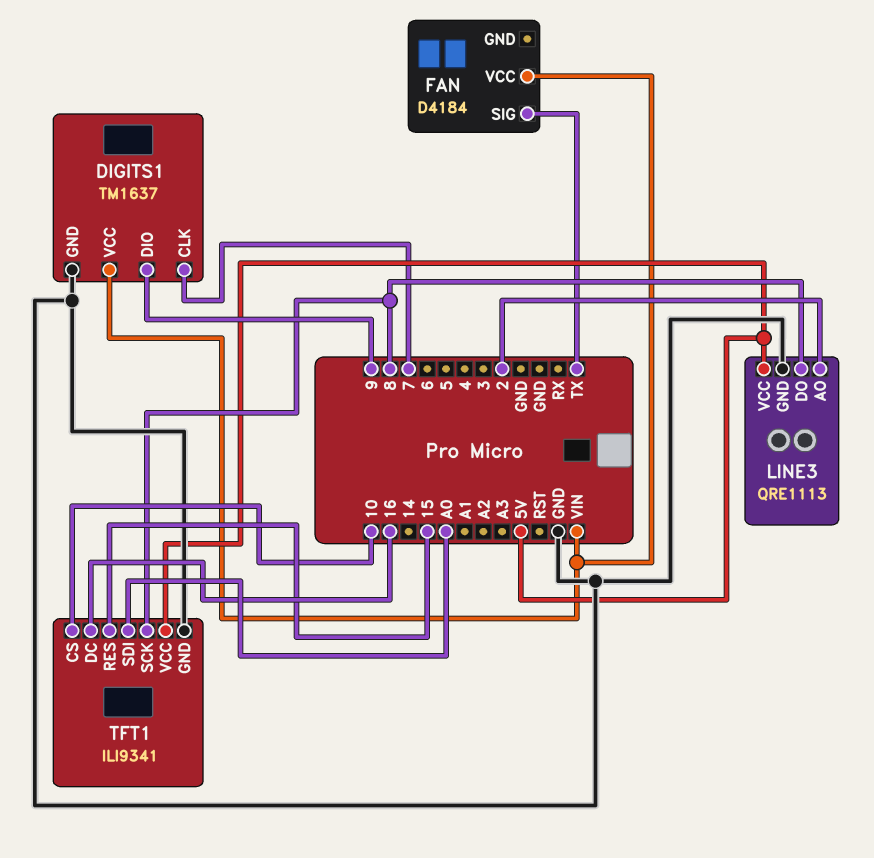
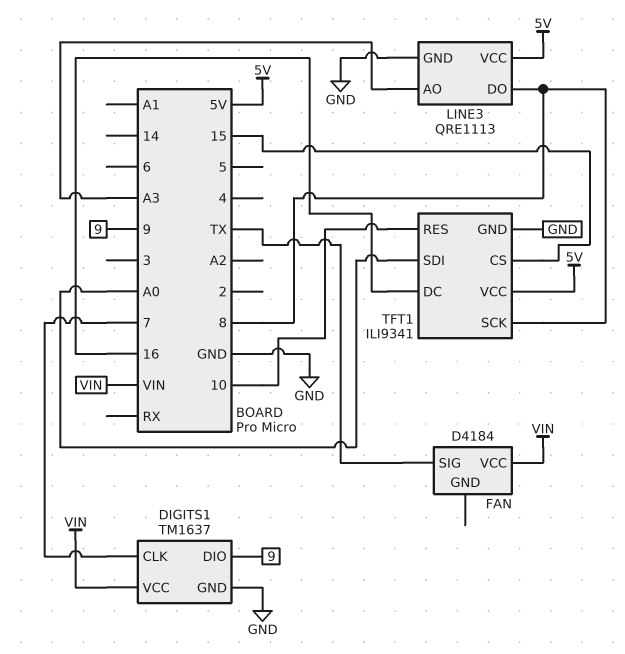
LINE3 pin AO: 2 -> A3
TFT1 pin CS: 10 -> 15
TFT1 pin RES: 15 -> 10

